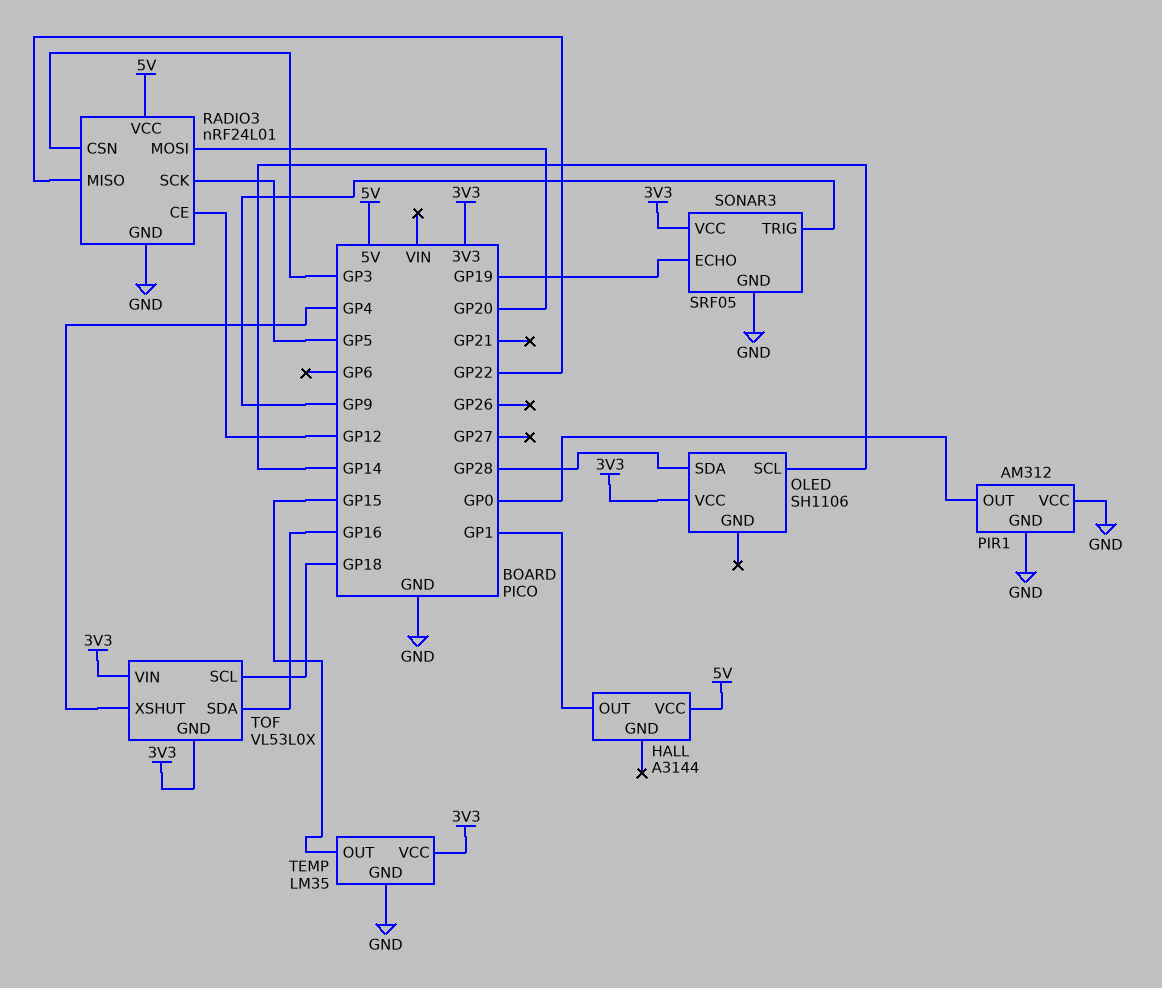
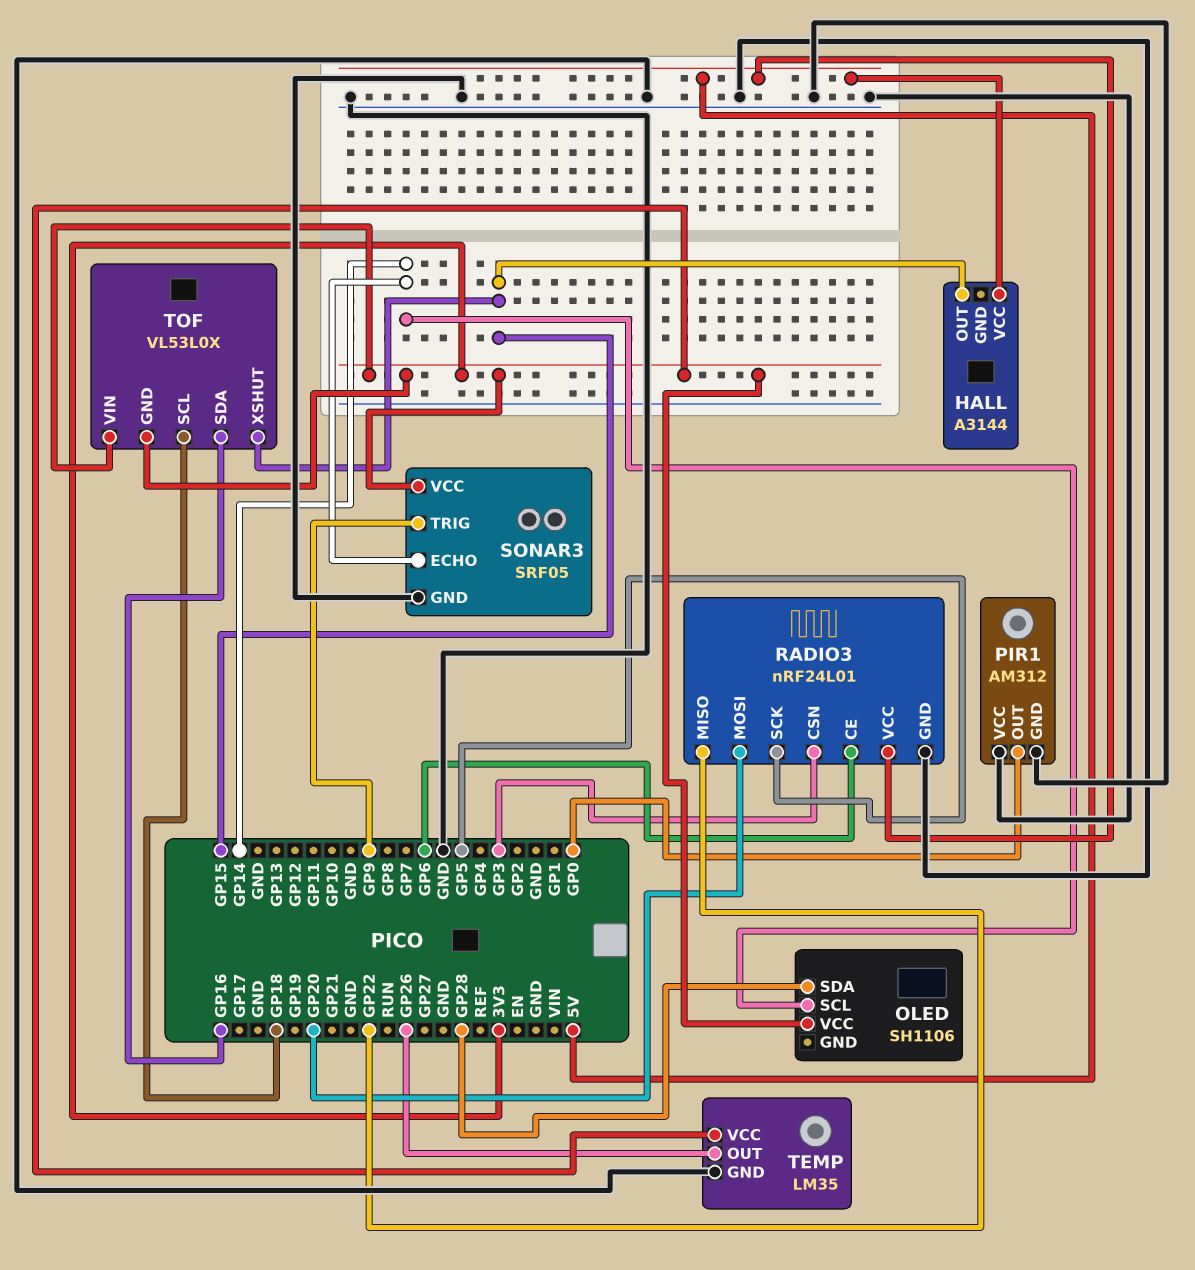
HALL pin OUT: GP1 -> GP15
RADIO3 pin CE: GP12 -> GP6
SONAR3 pin ECHO: GP19 -> GP14
TEMP pin OUT: GP15 -> GP26
TOF pin XSHUT: GP4 -> GP15

